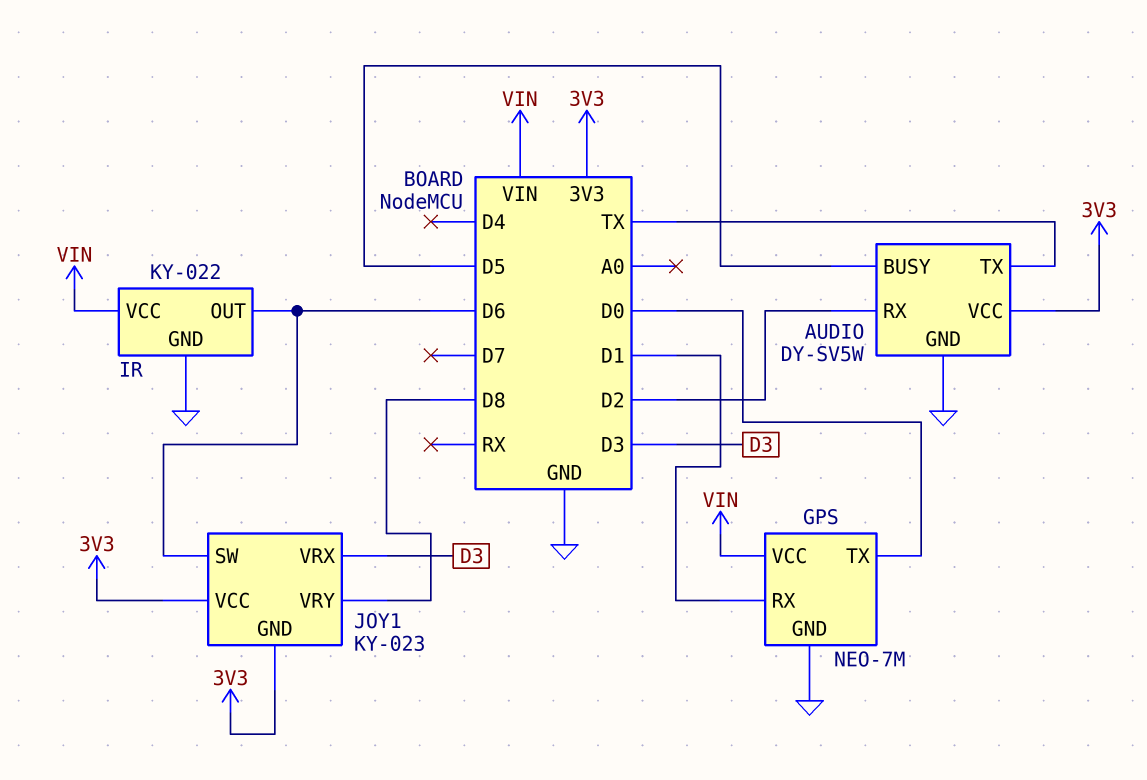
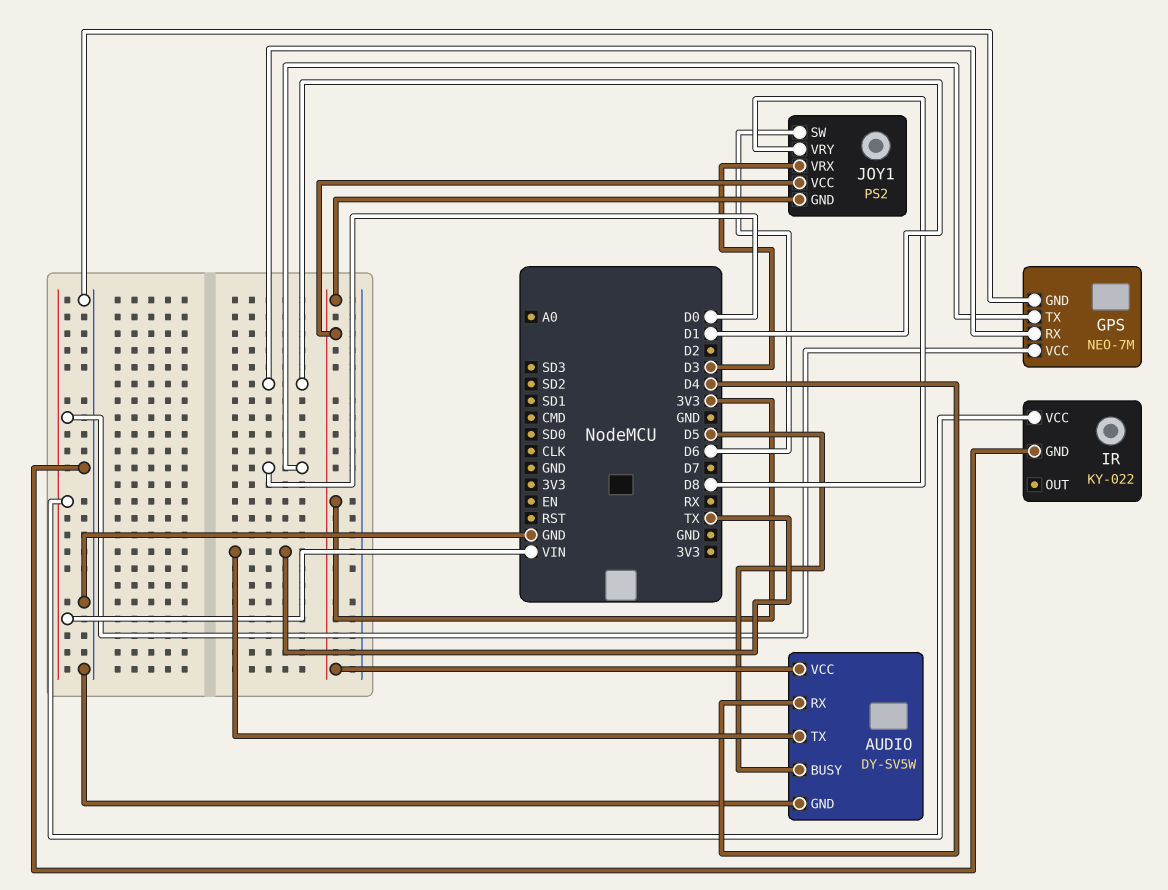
AUDIO pin RX: D2 -> D4
IR pin OUT: D6 -> none
JOY1: KY-023 -> PS2

